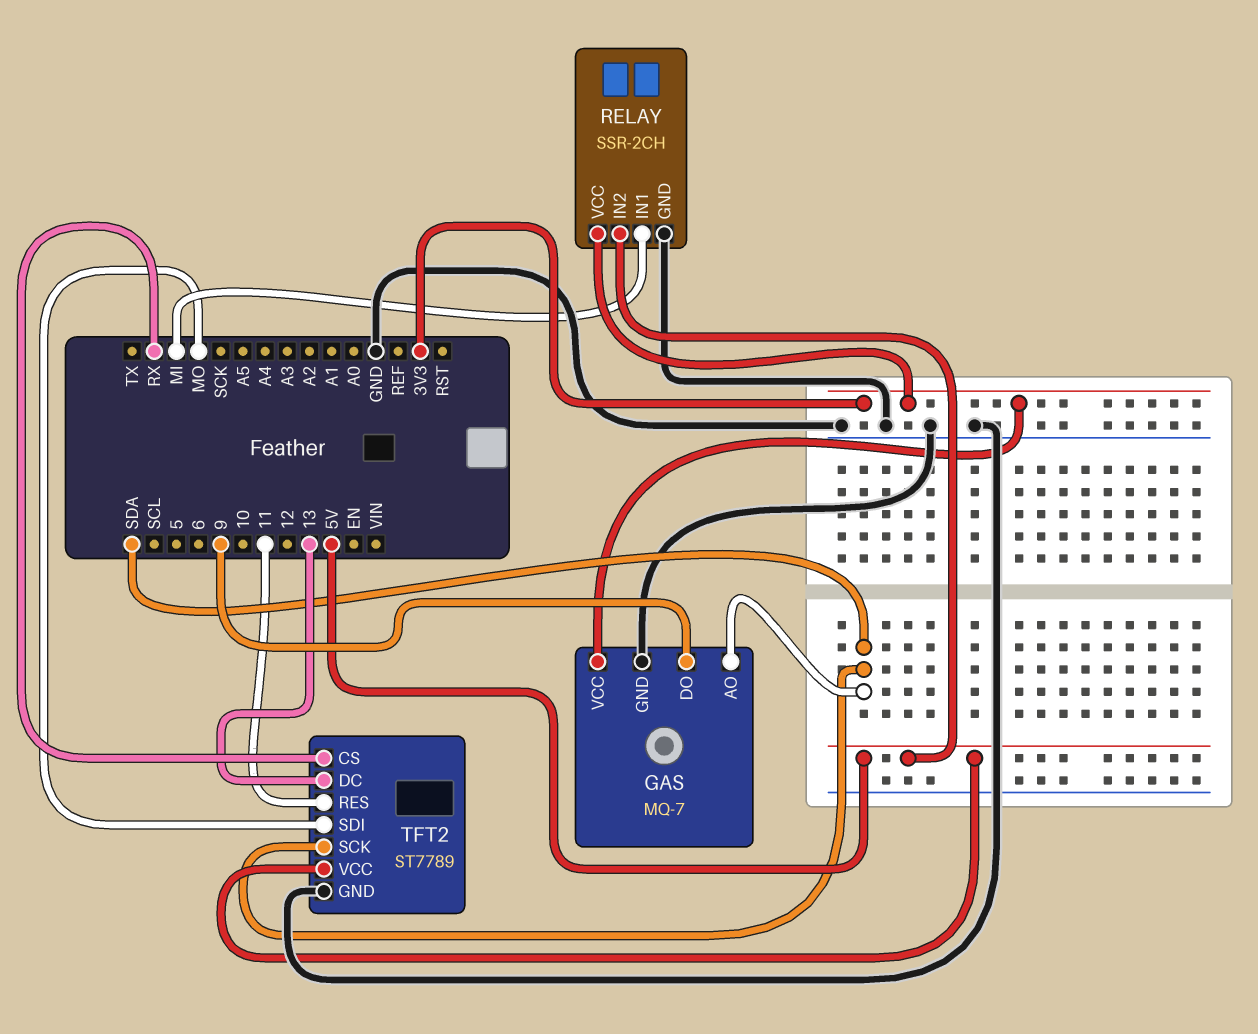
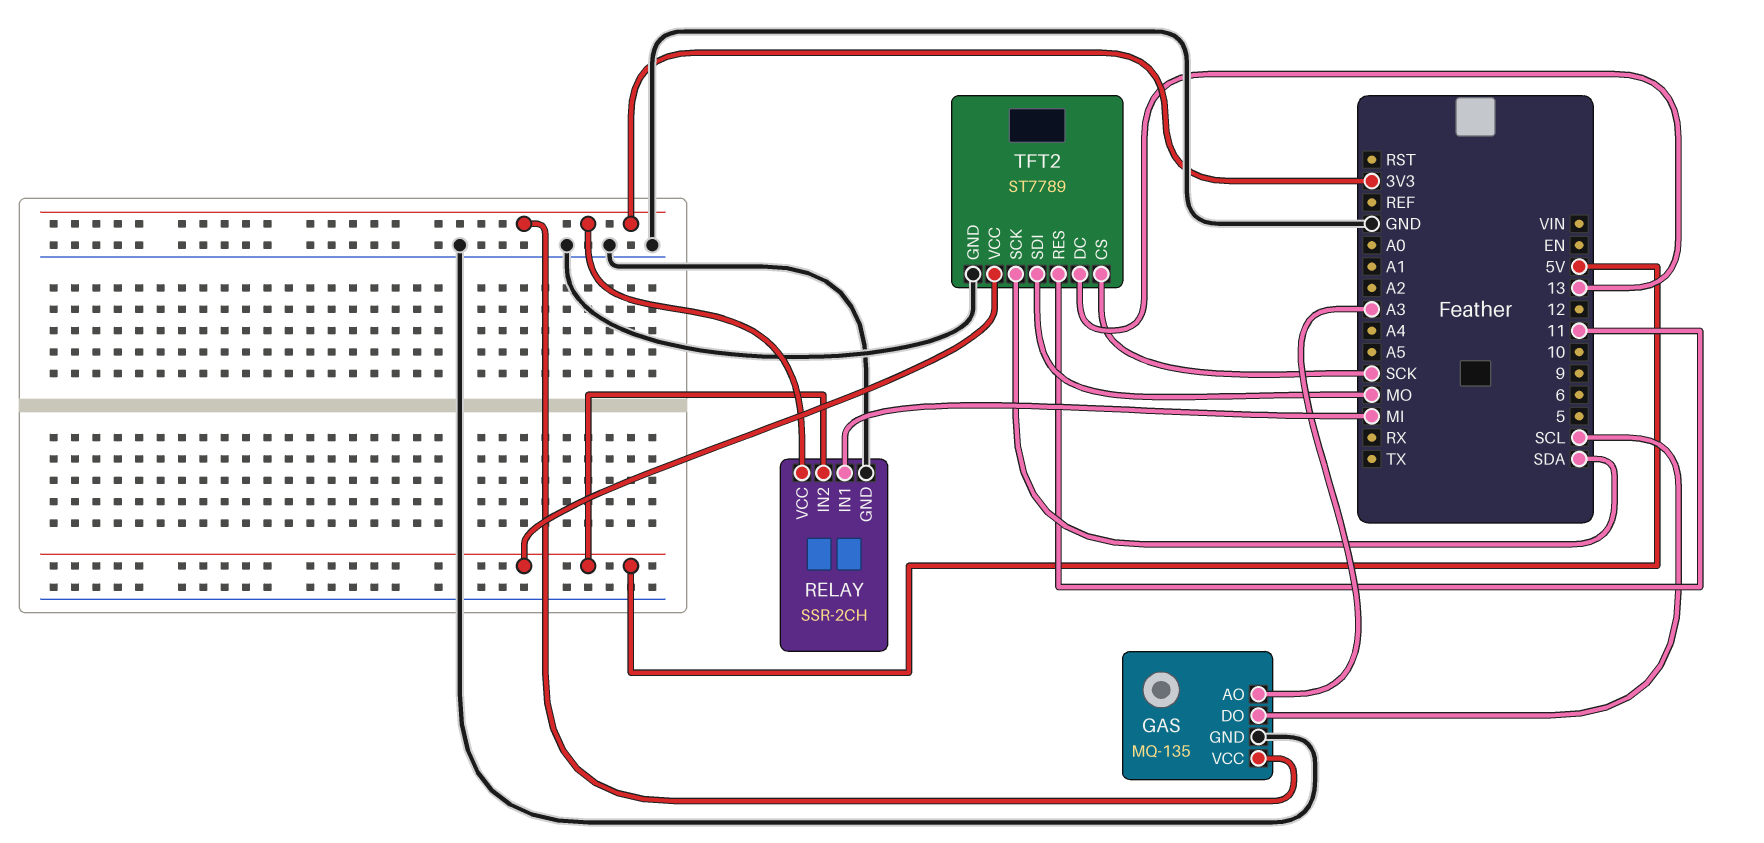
GAS: MQ-7 -> MQ-135
GAS pin AO: SDA -> A3
GAS pin DO: 9 -> SCL
TFT2 pin CS: RX -> SCK

